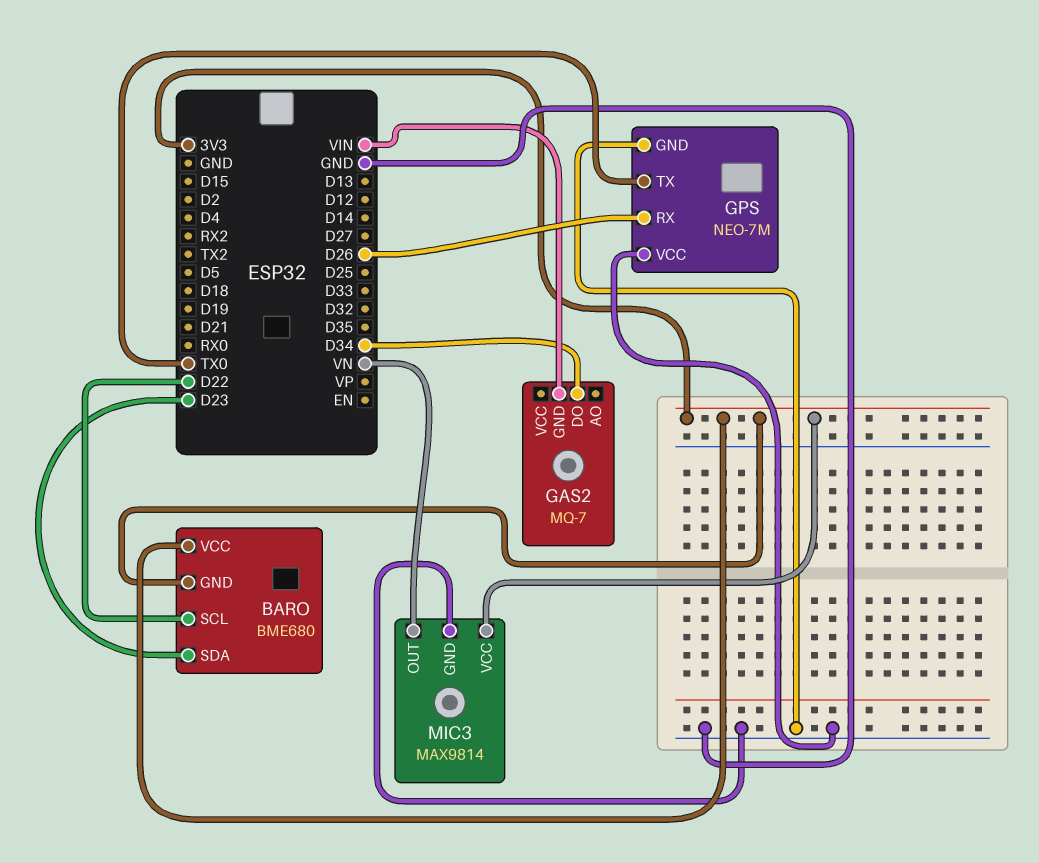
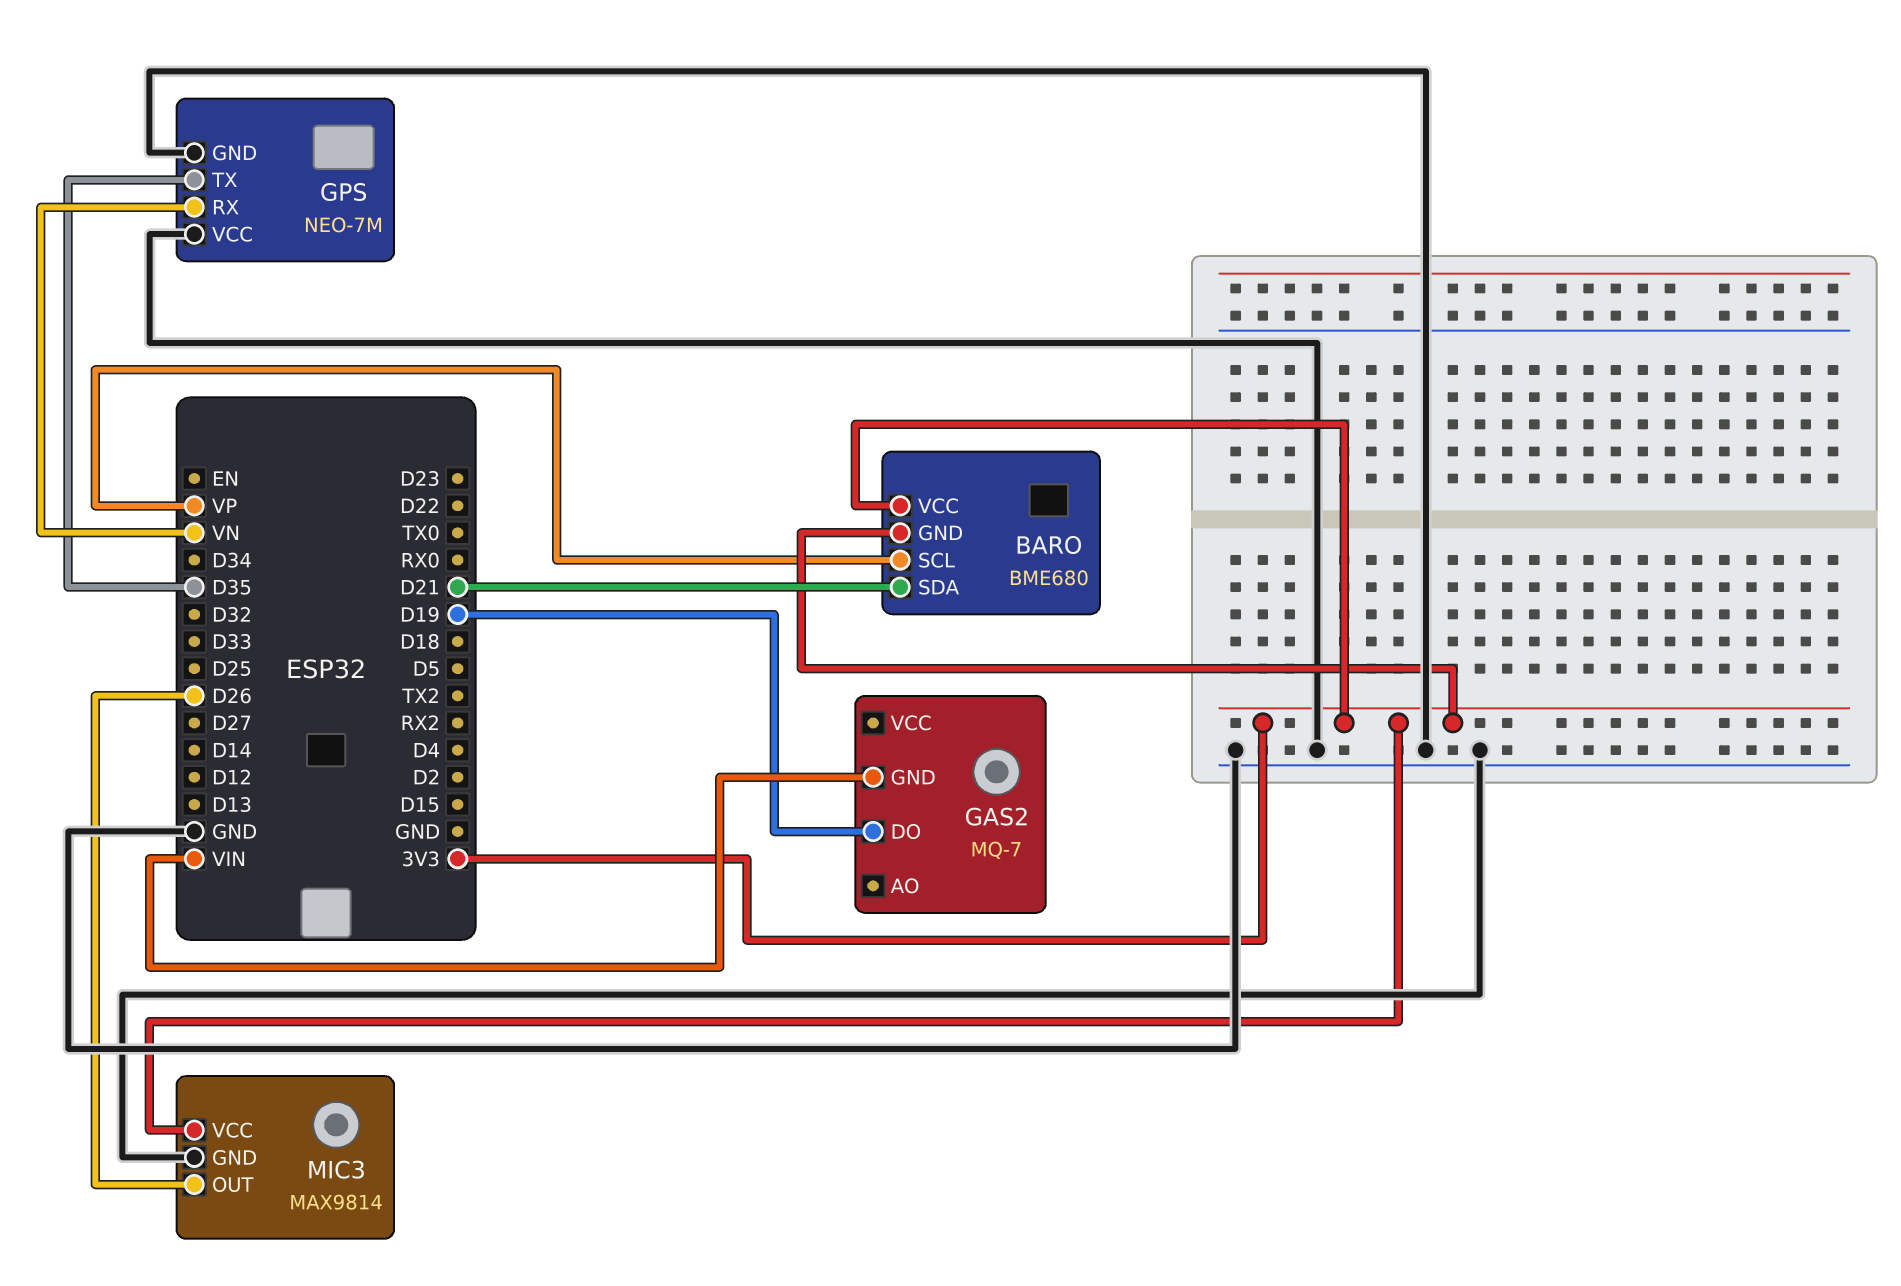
BARO pin SCL: D22 -> VP
BARO pin SDA: D23 -> D21
GAS2 pin DO: D34 -> D19
GPS pin RX: D26 -> VN
GPS pin TX: TX0 -> D35
MIC3 pin OUT: VN -> D26

